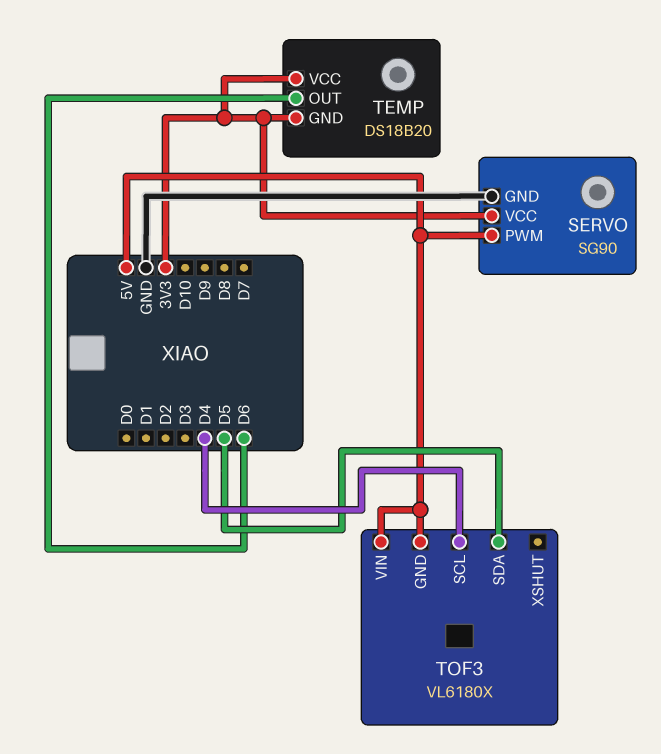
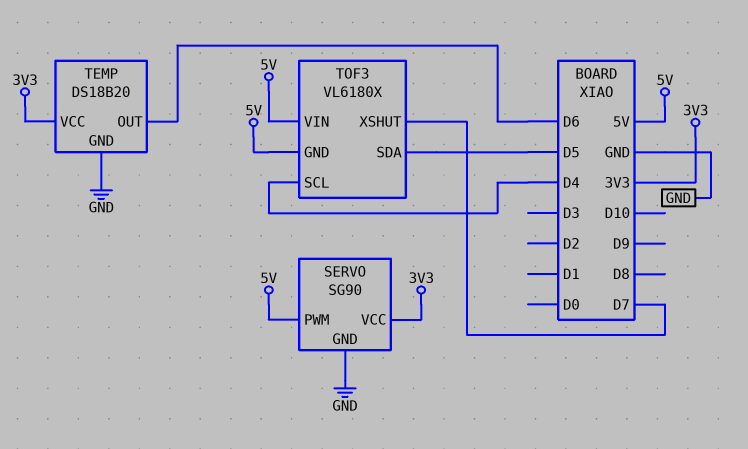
TEMP pin GND: 3V3 -> GND
TOF3 pin XSHUT: none -> D7

